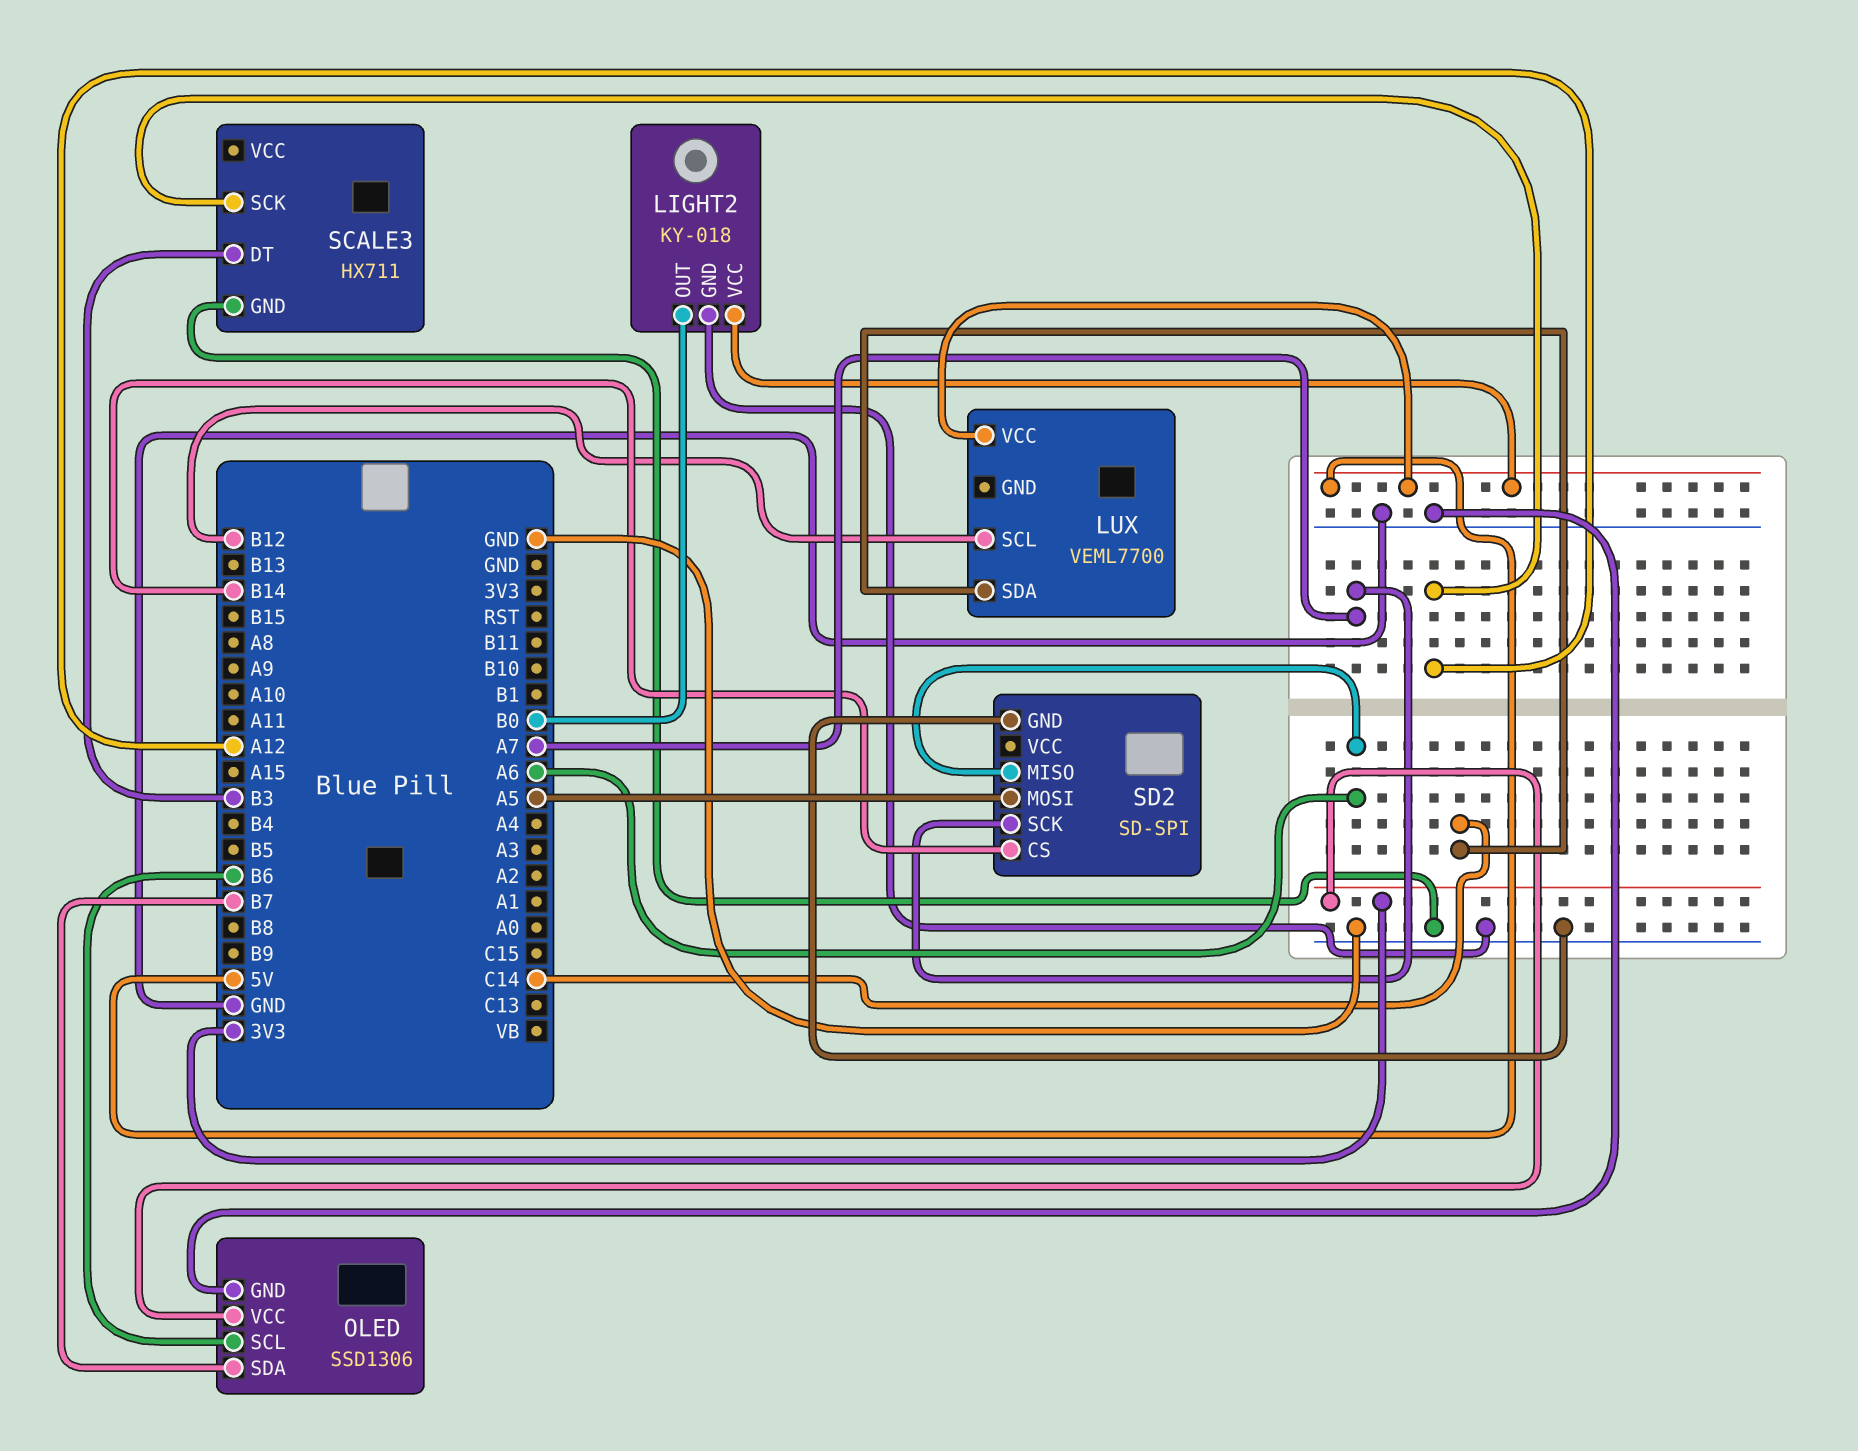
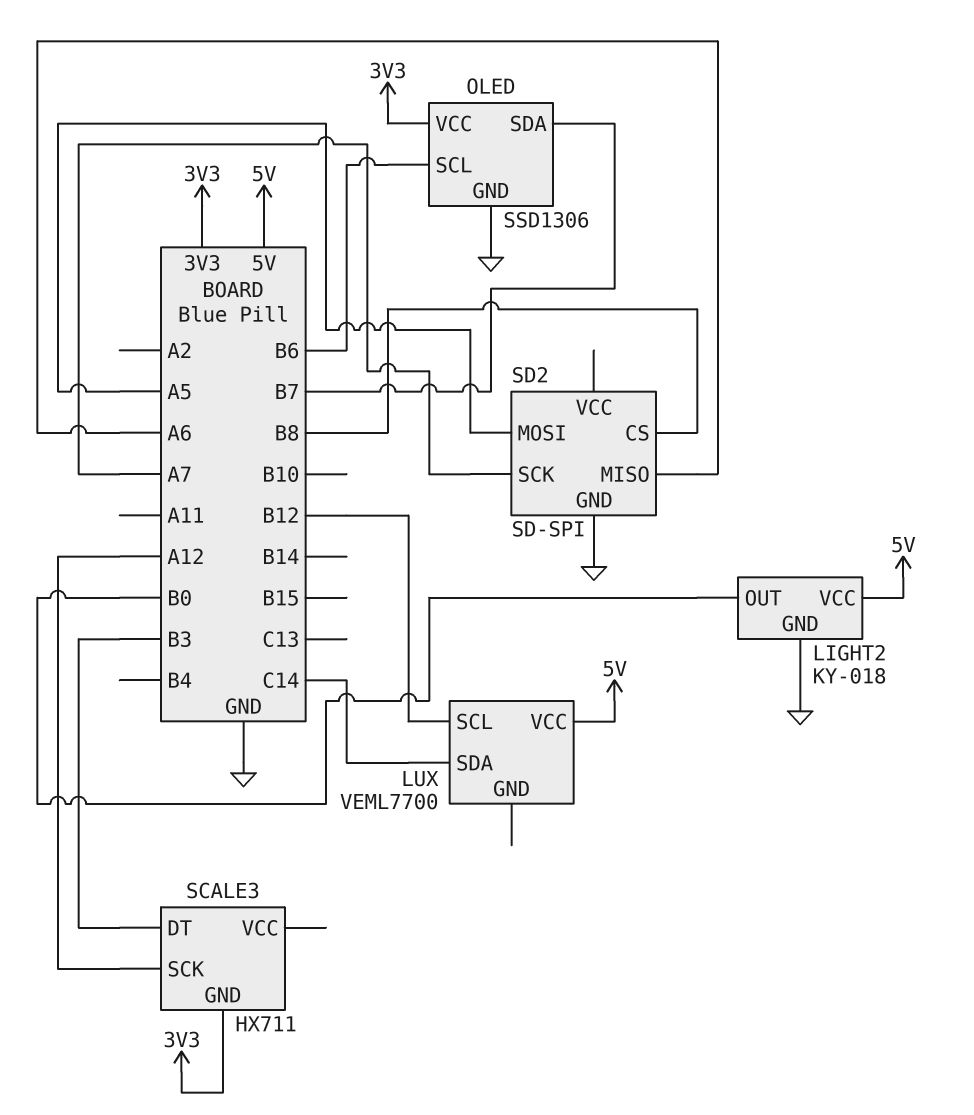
SCALE3 pin GND: GND -> 3V3
SD2 pin CS: B14 -> B8

